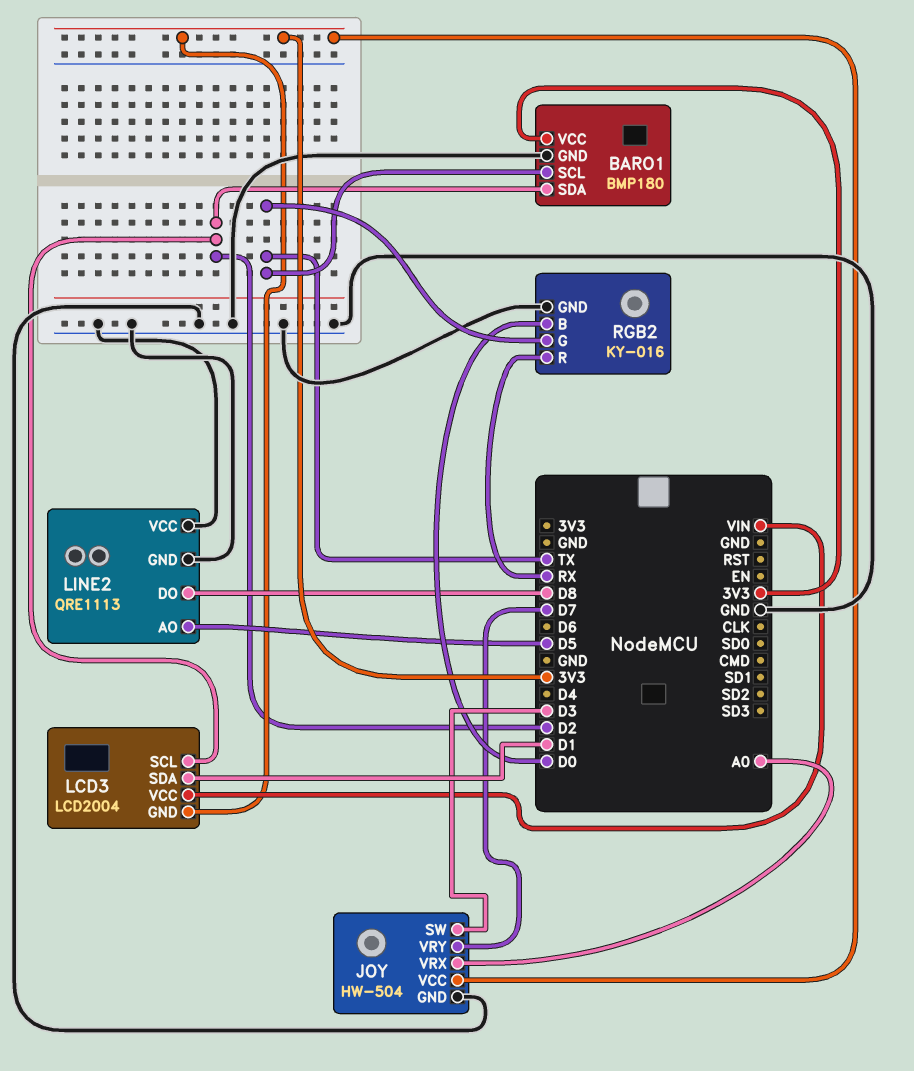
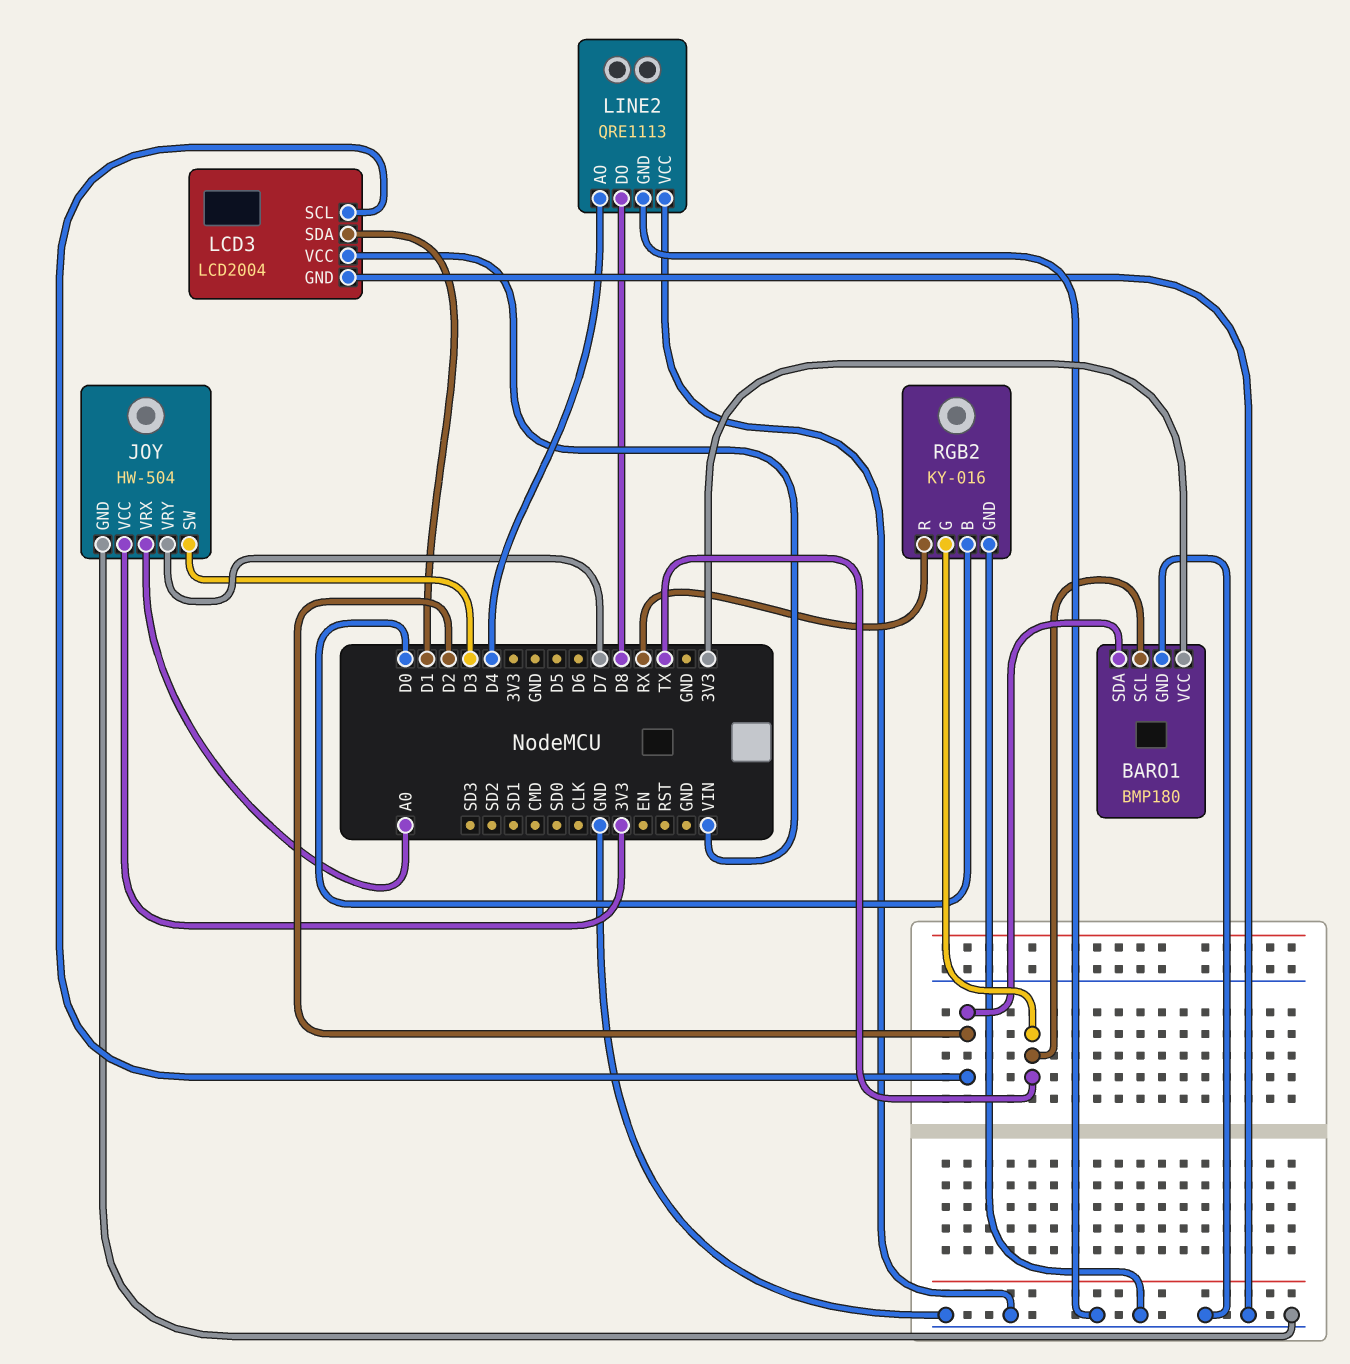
LCD3 pin GND: 3V3 -> GND
LINE2 pin AO: D5 -> D4

